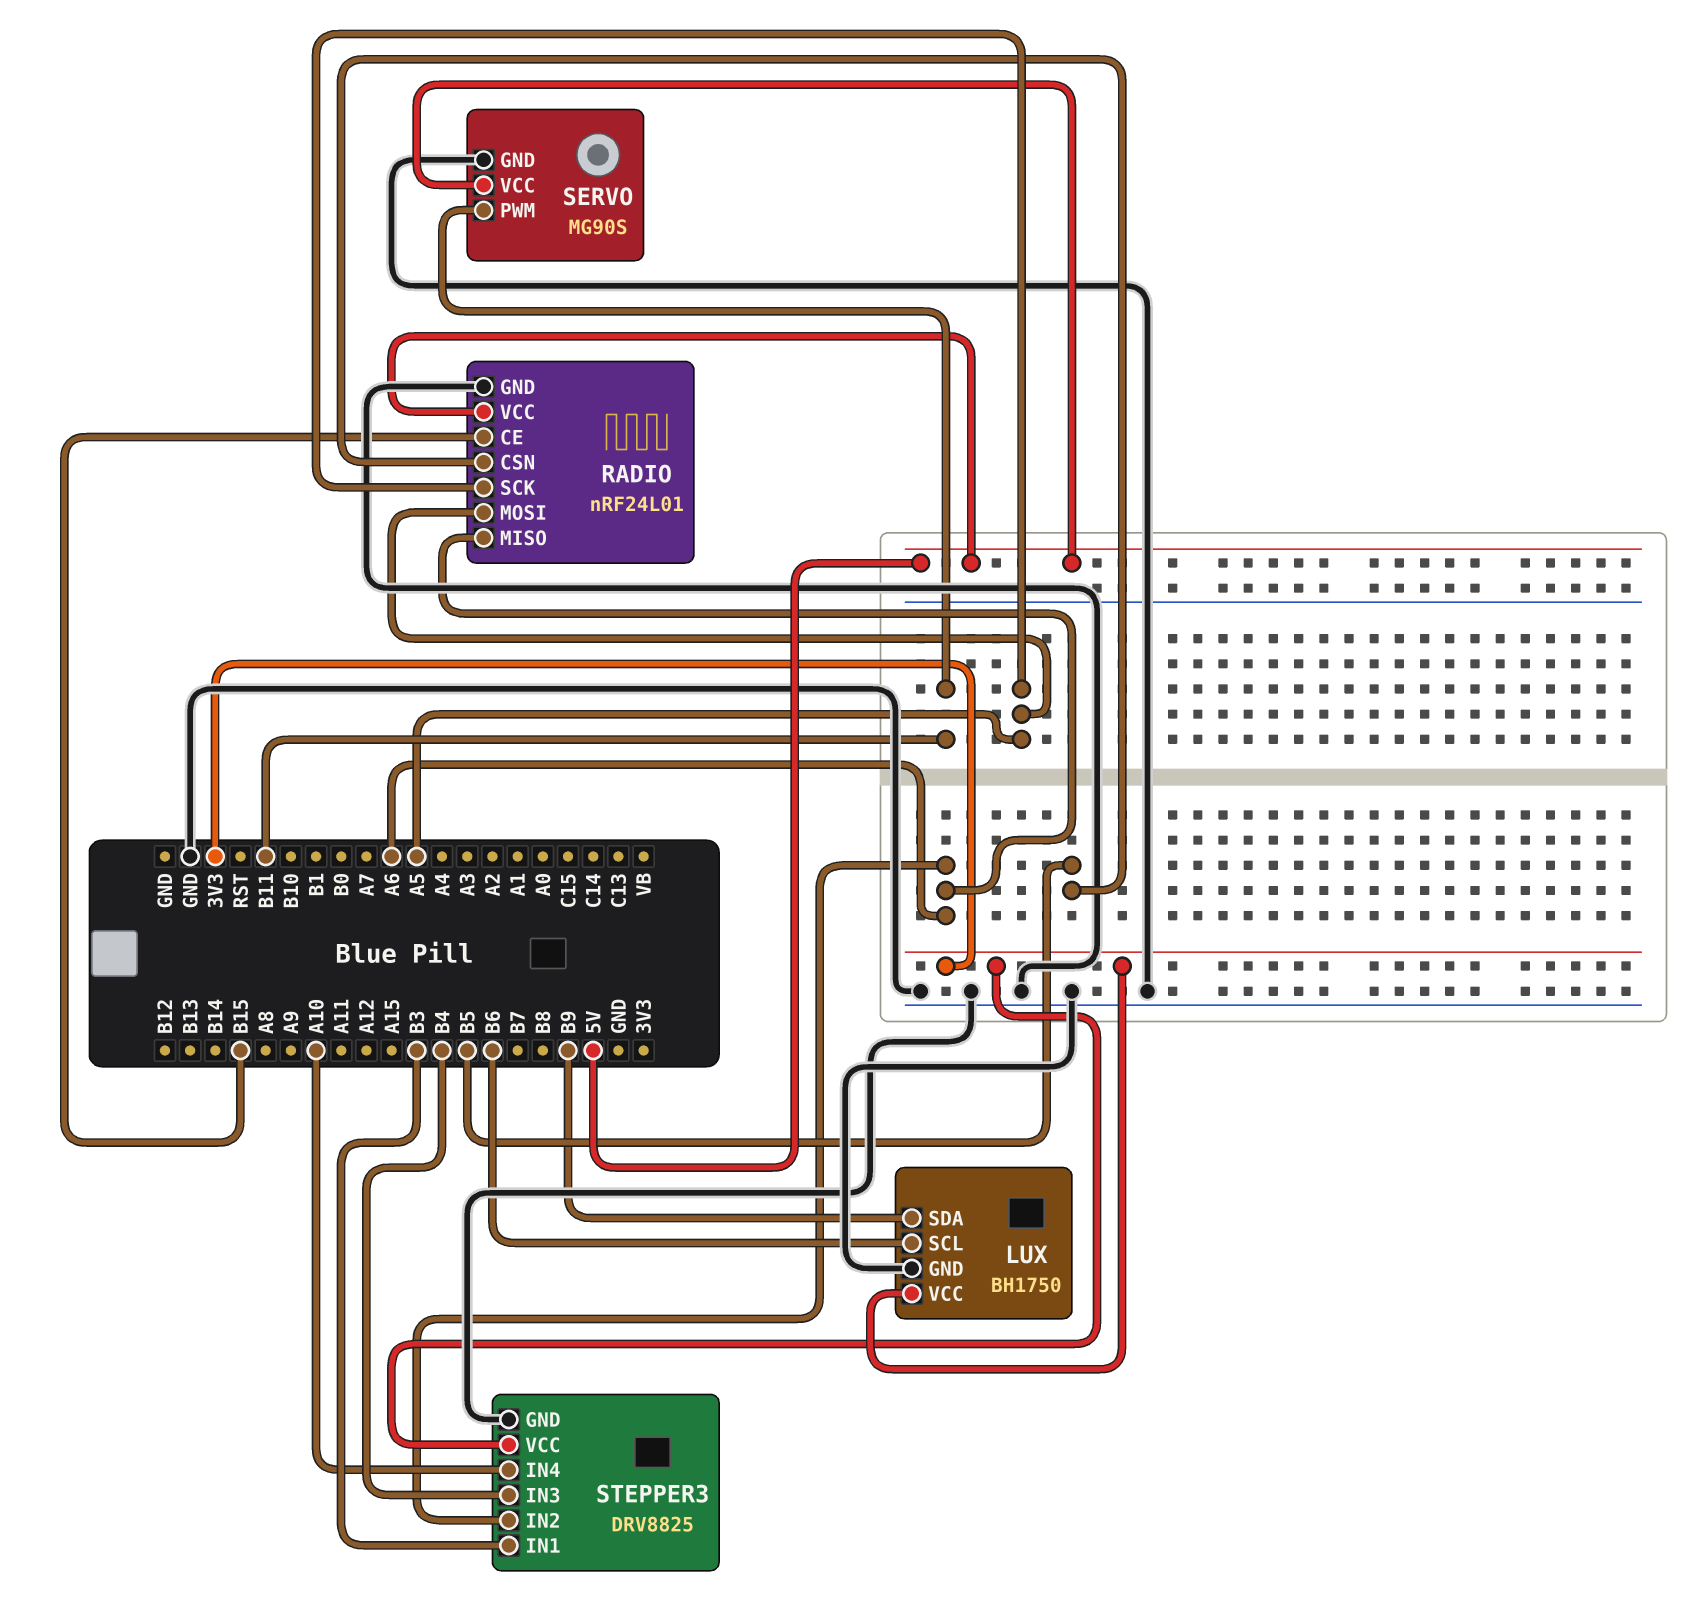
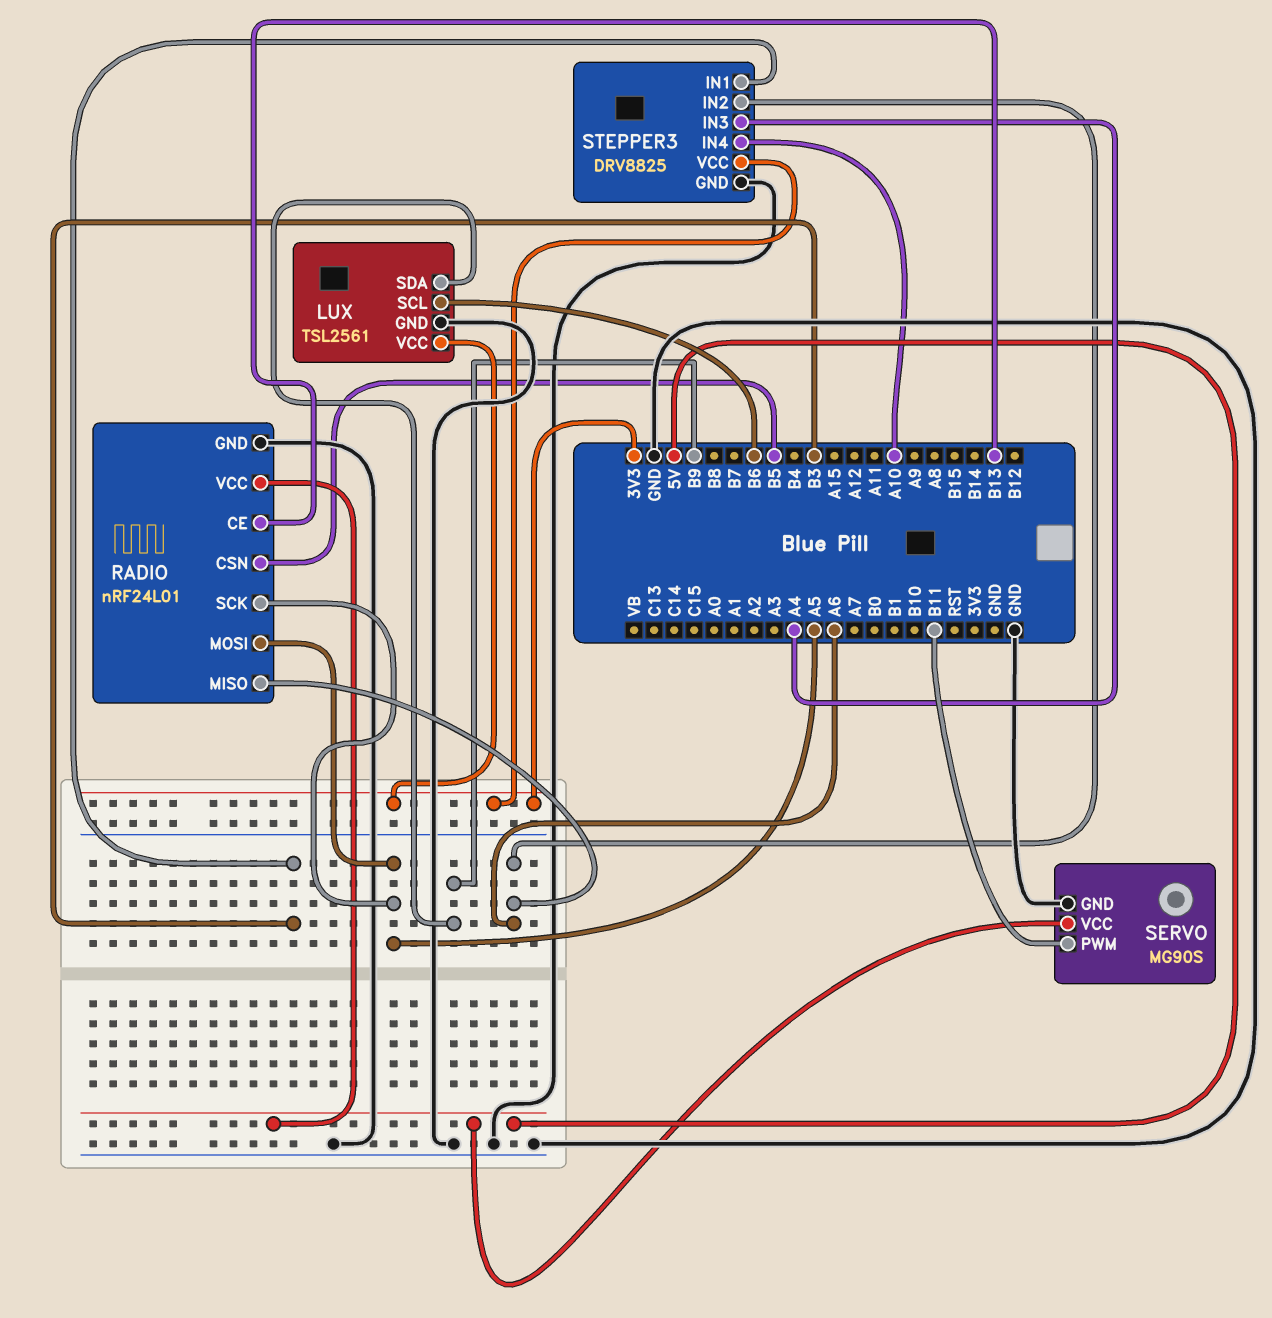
LUX: BH1750 -> TSL2561
RADIO pin CE: B15 -> B13
STEPPER3 pin IN3: B4 -> A4

